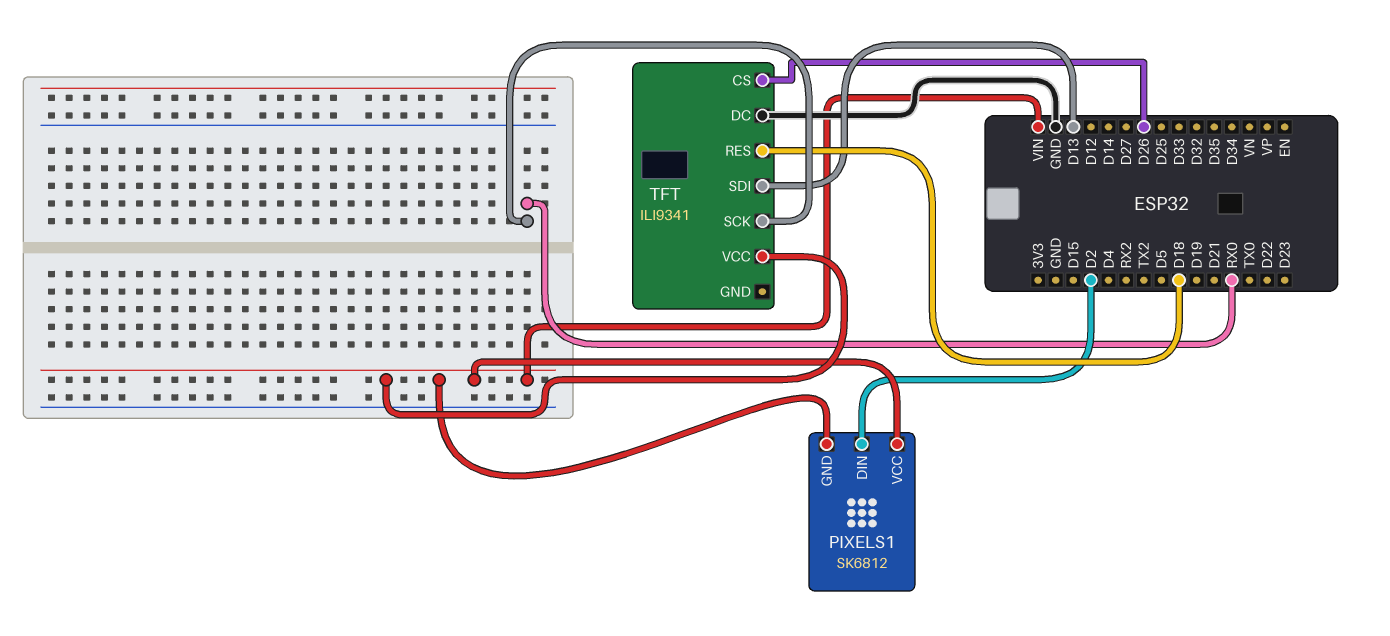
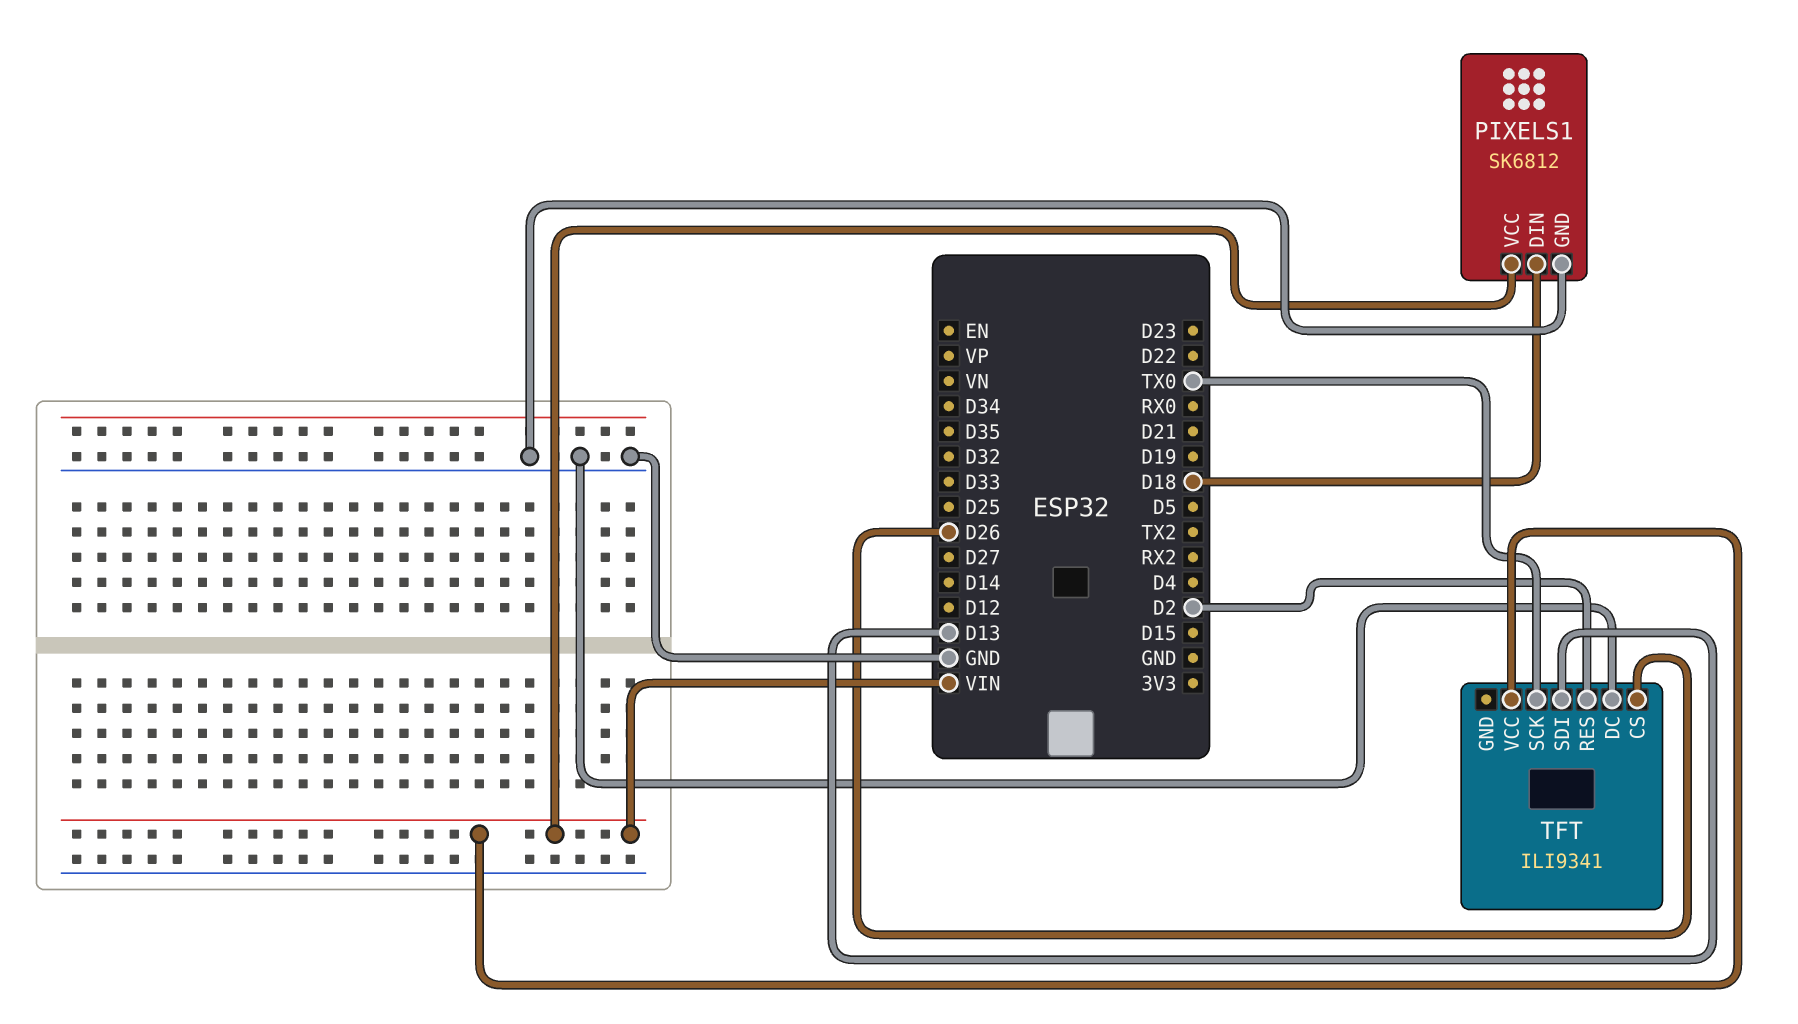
PIXELS1 pin DIN: D2 -> D18
PIXELS1 pin GND: VIN -> GND
TFT pin RES: D18 -> D2
TFT pin SCK: RX0 -> TX0

